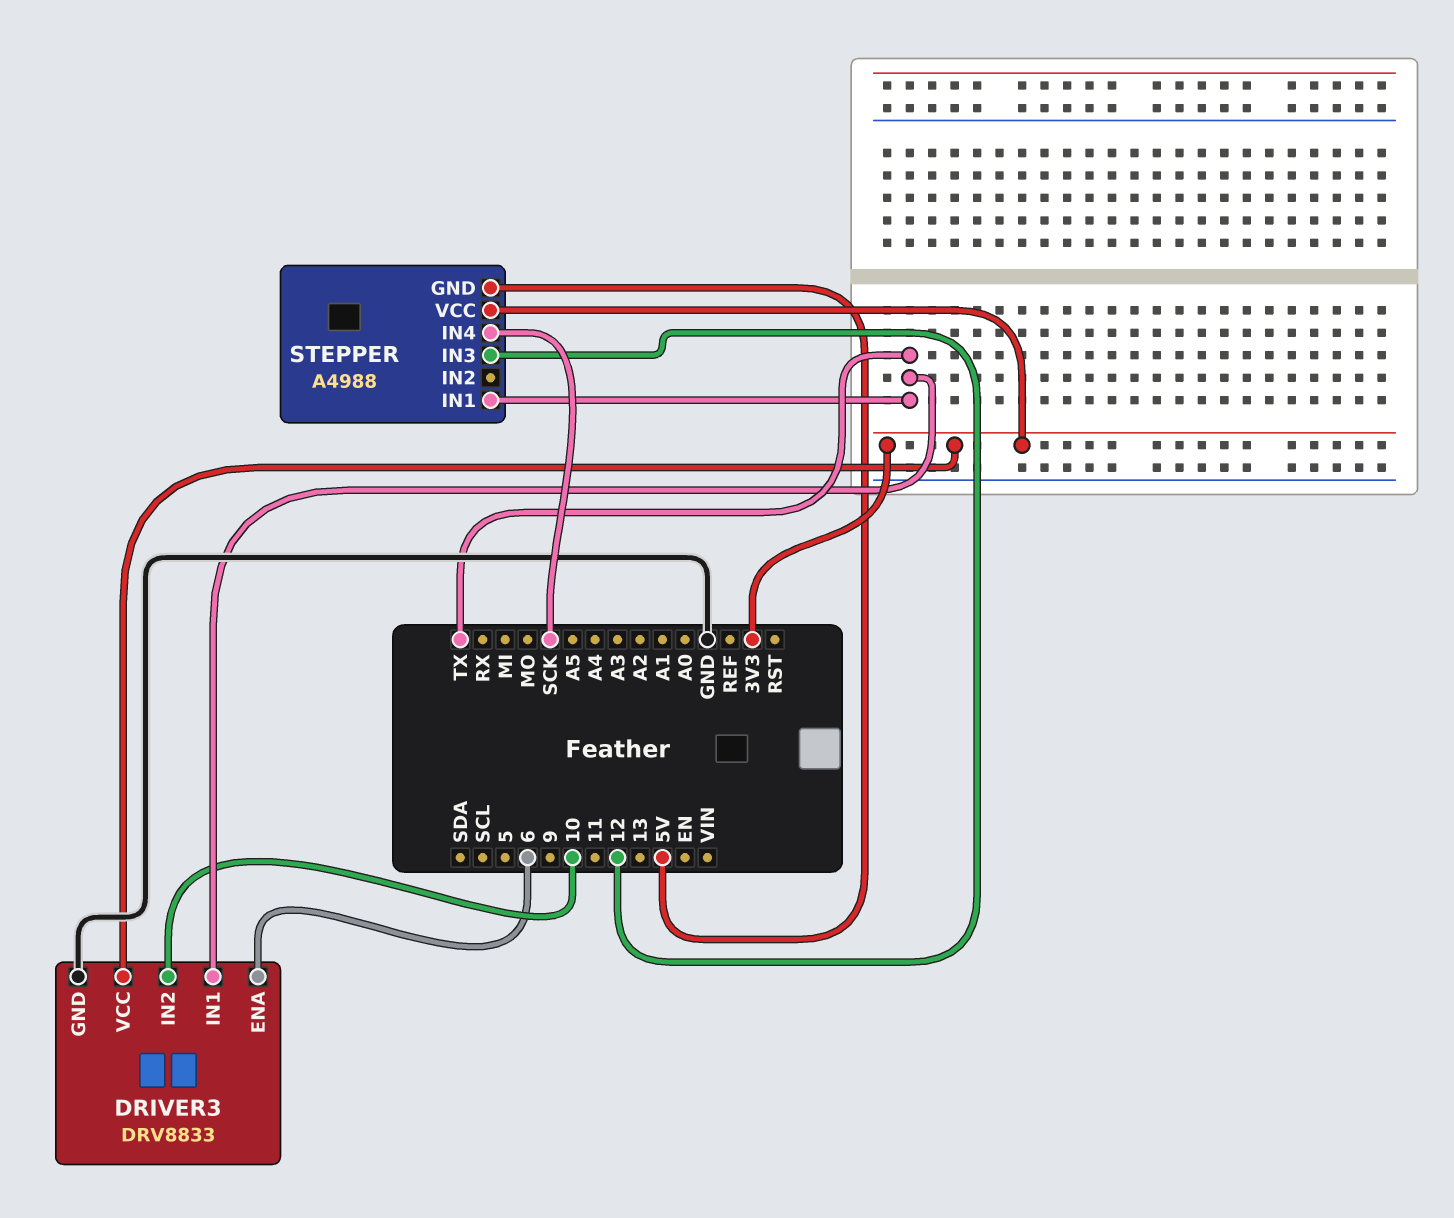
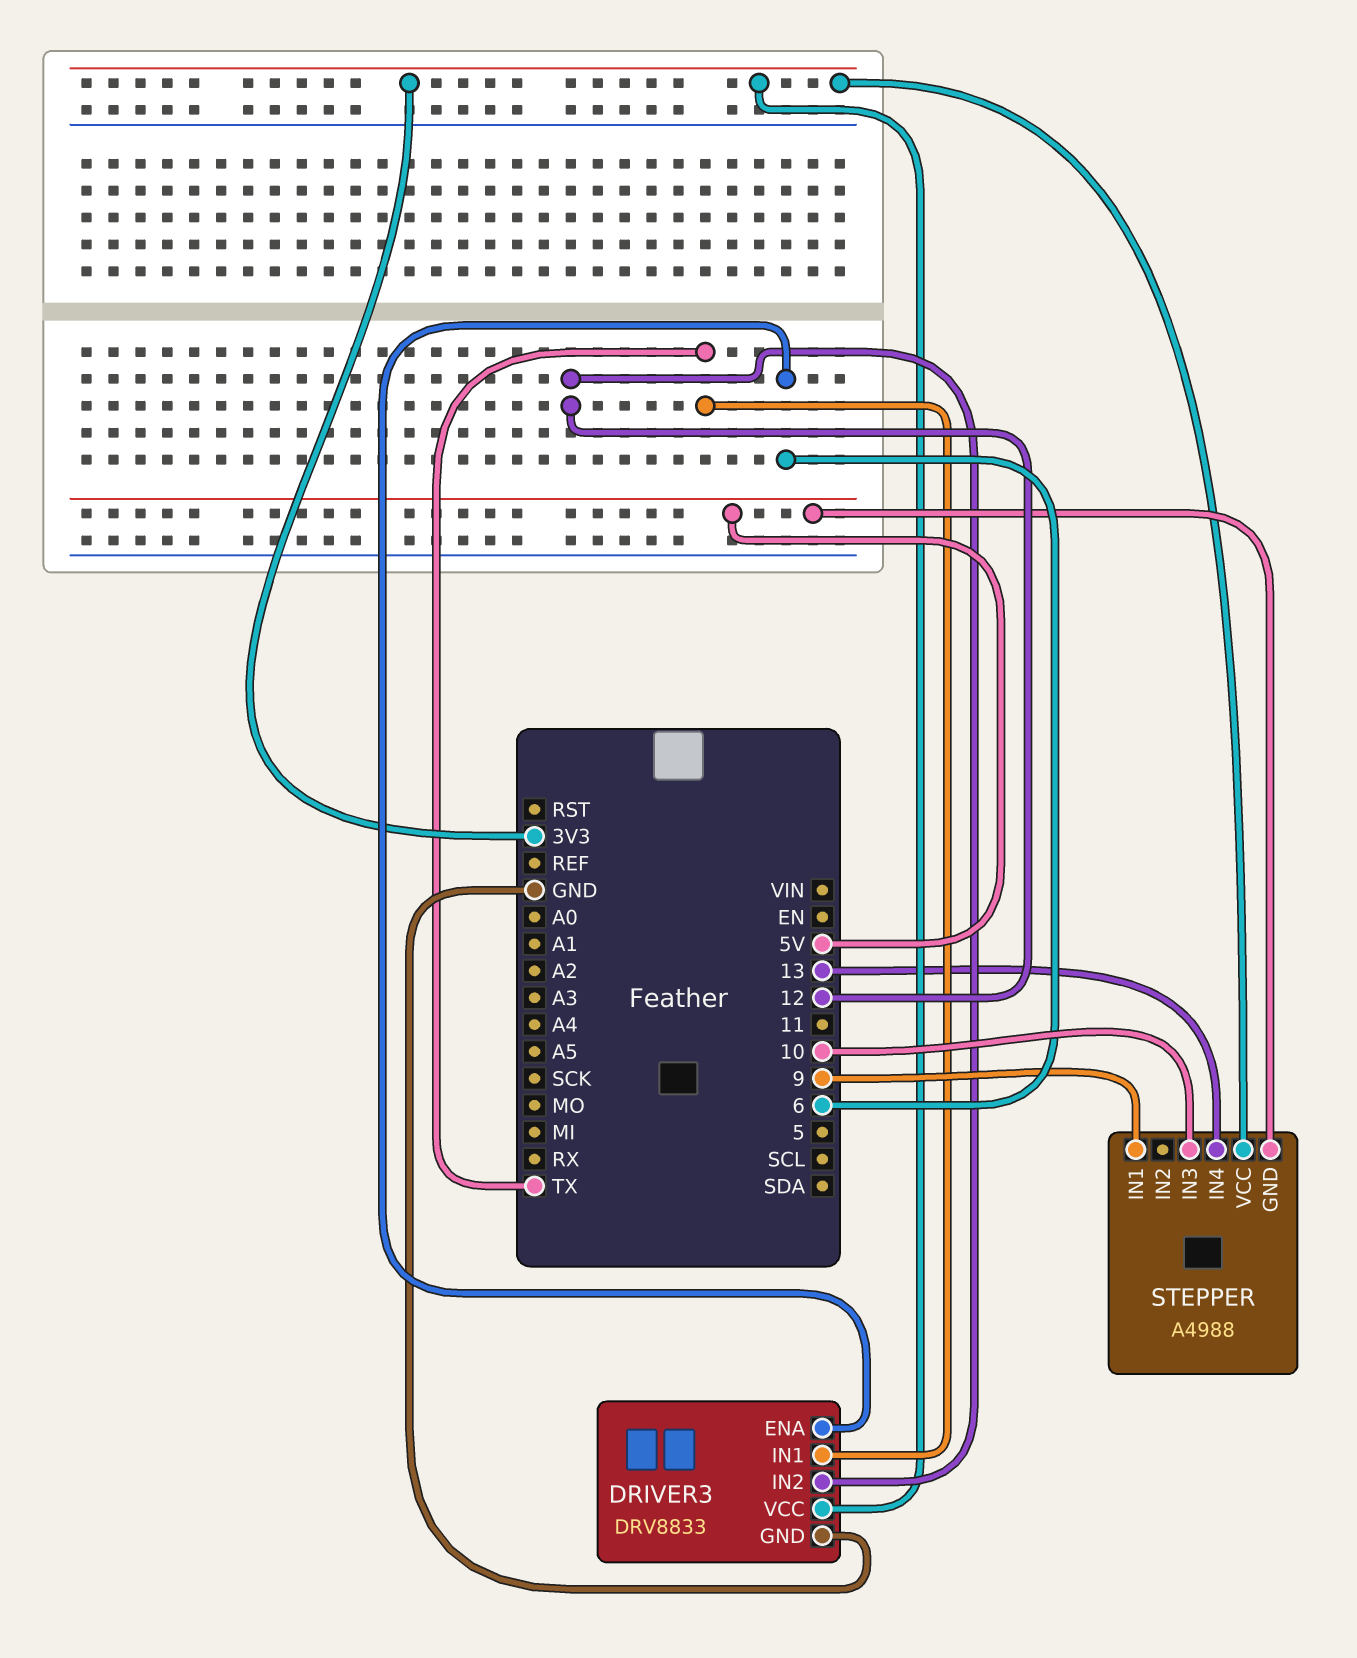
DRIVER3 pin IN2: 10 -> 12
STEPPER pin IN1: TX -> 9
STEPPER pin IN3: 12 -> 10
STEPPER pin IN4: SCK -> 13

